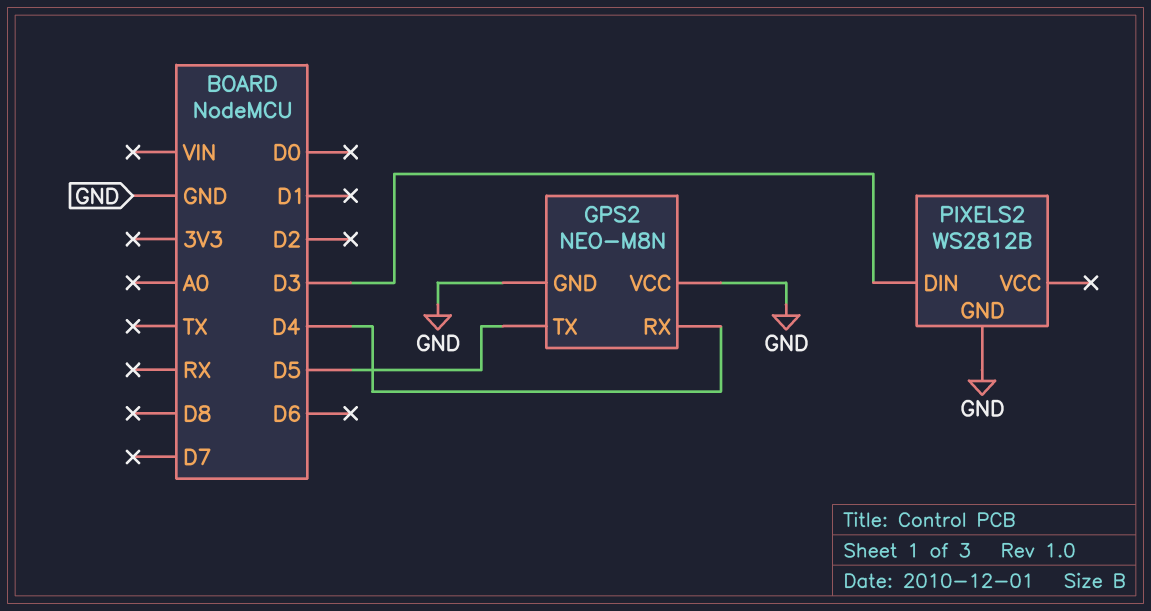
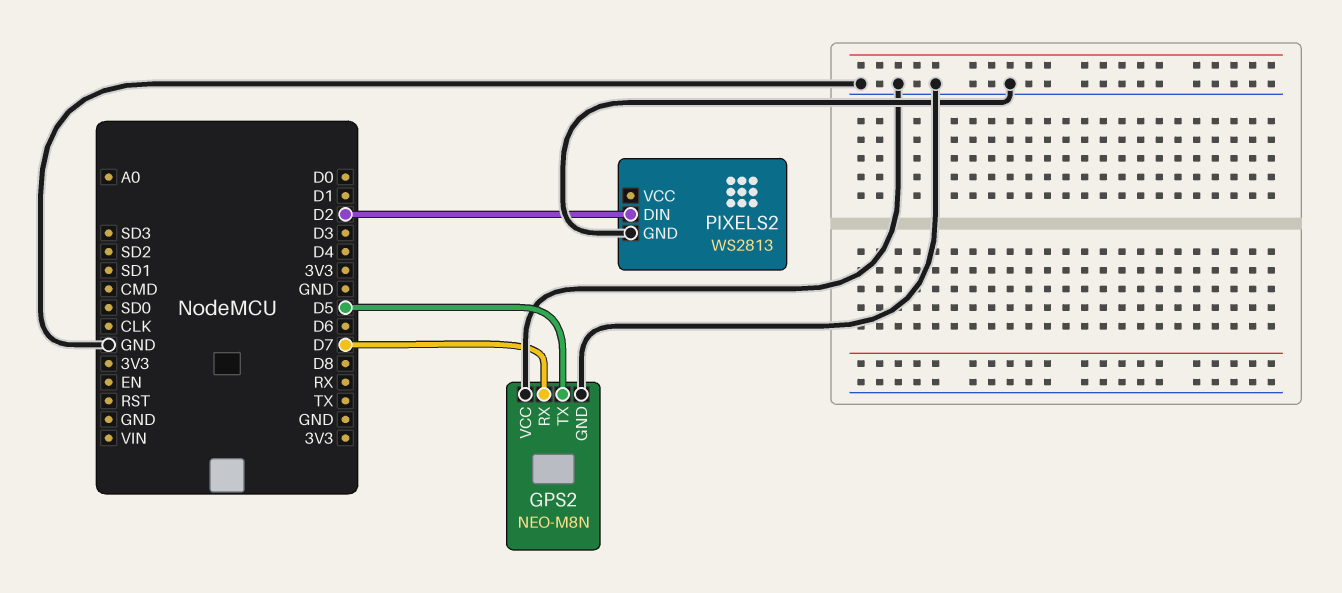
GPS2 pin RX: D4 -> D7
PIXELS2: WS2812B -> WS2813
PIXELS2 pin DIN: D3 -> D2

